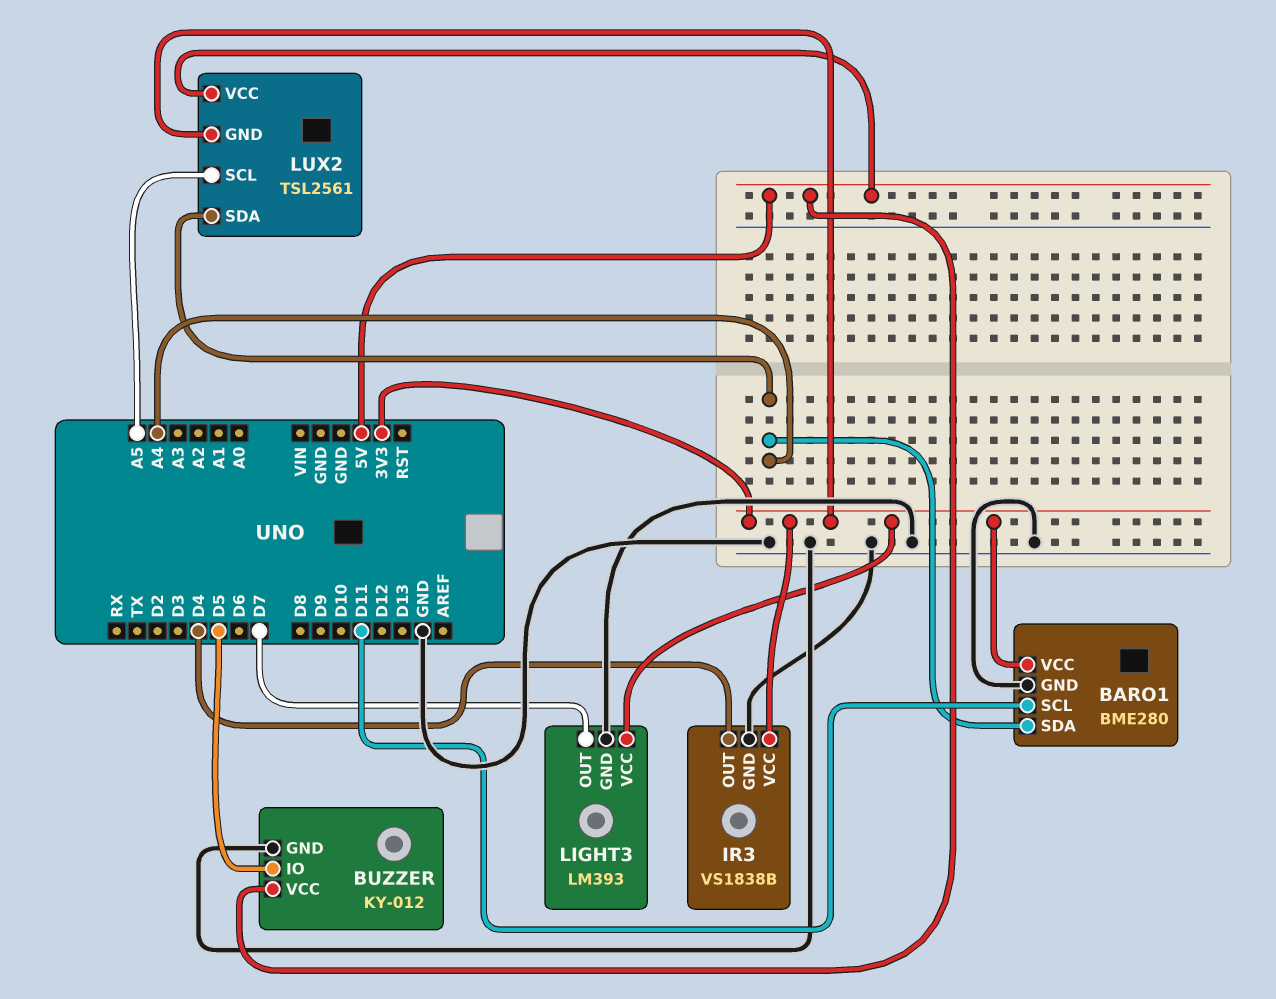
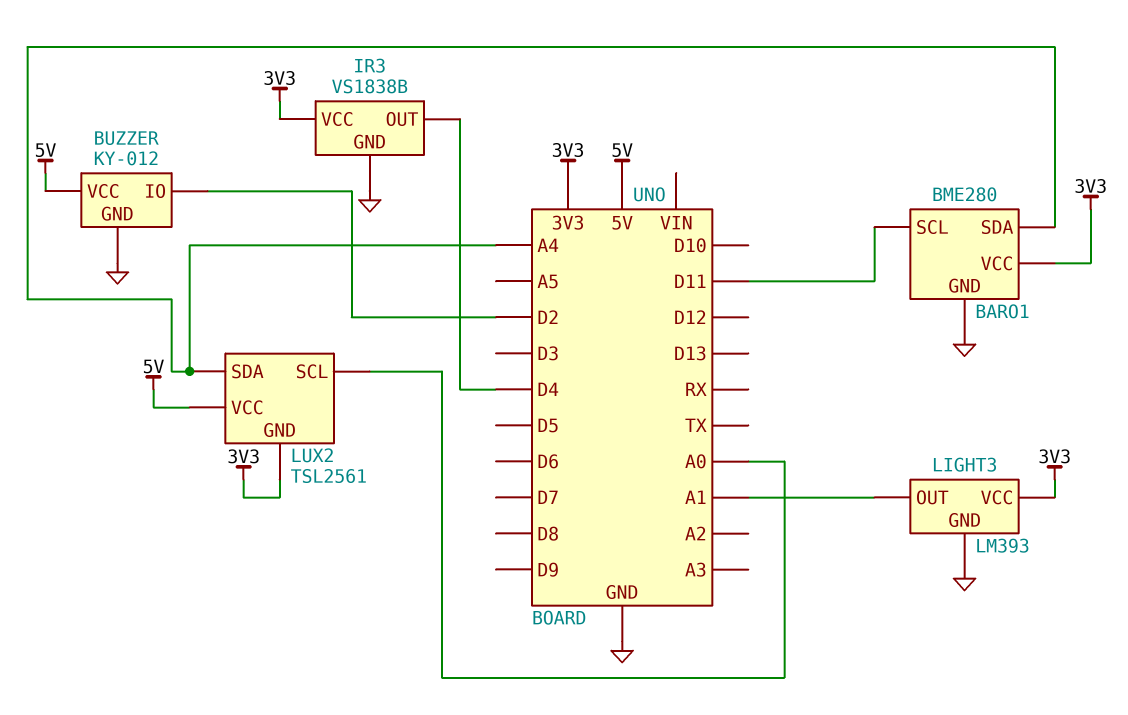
BUZZER pin IO: D5 -> D2
LIGHT3 pin OUT: D7 -> A1
LUX2 pin SCL: A5 -> A0

